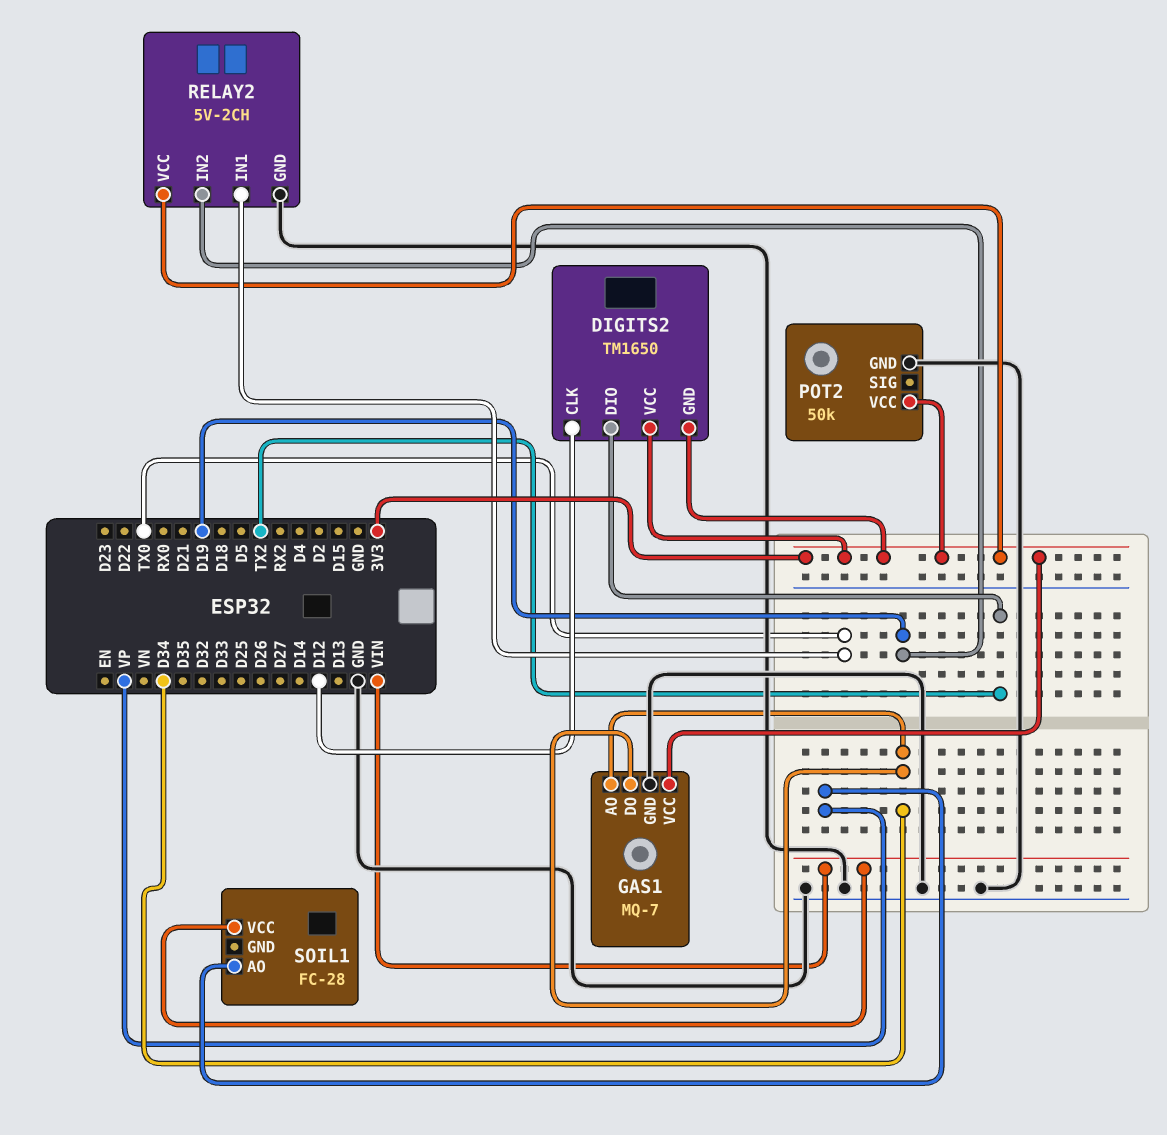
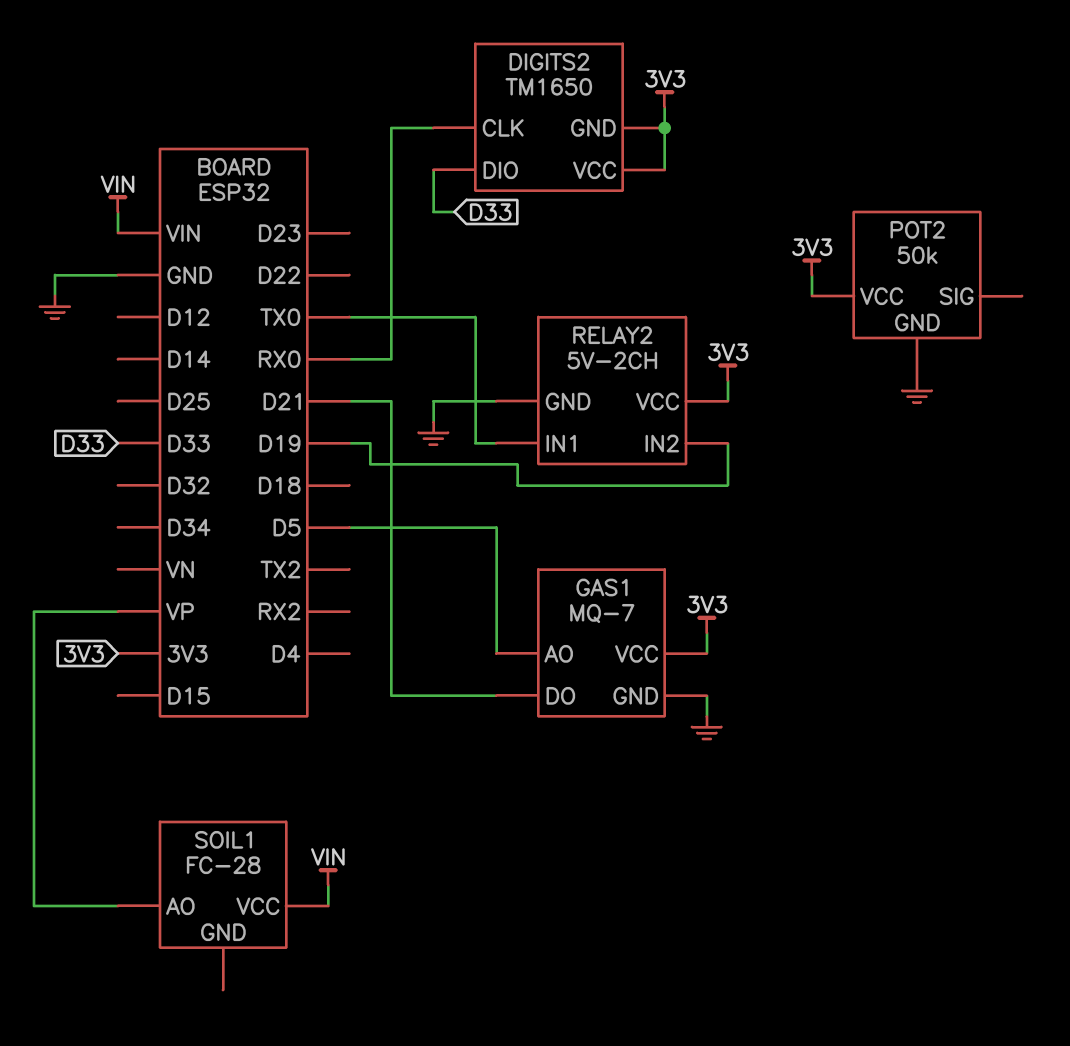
DIGITS2 pin CLK: D12 -> RX0
DIGITS2 pin DIO: TX2 -> D33
GAS1 pin AO: D34 -> D5
GAS1 pin DO: D34 -> D21

